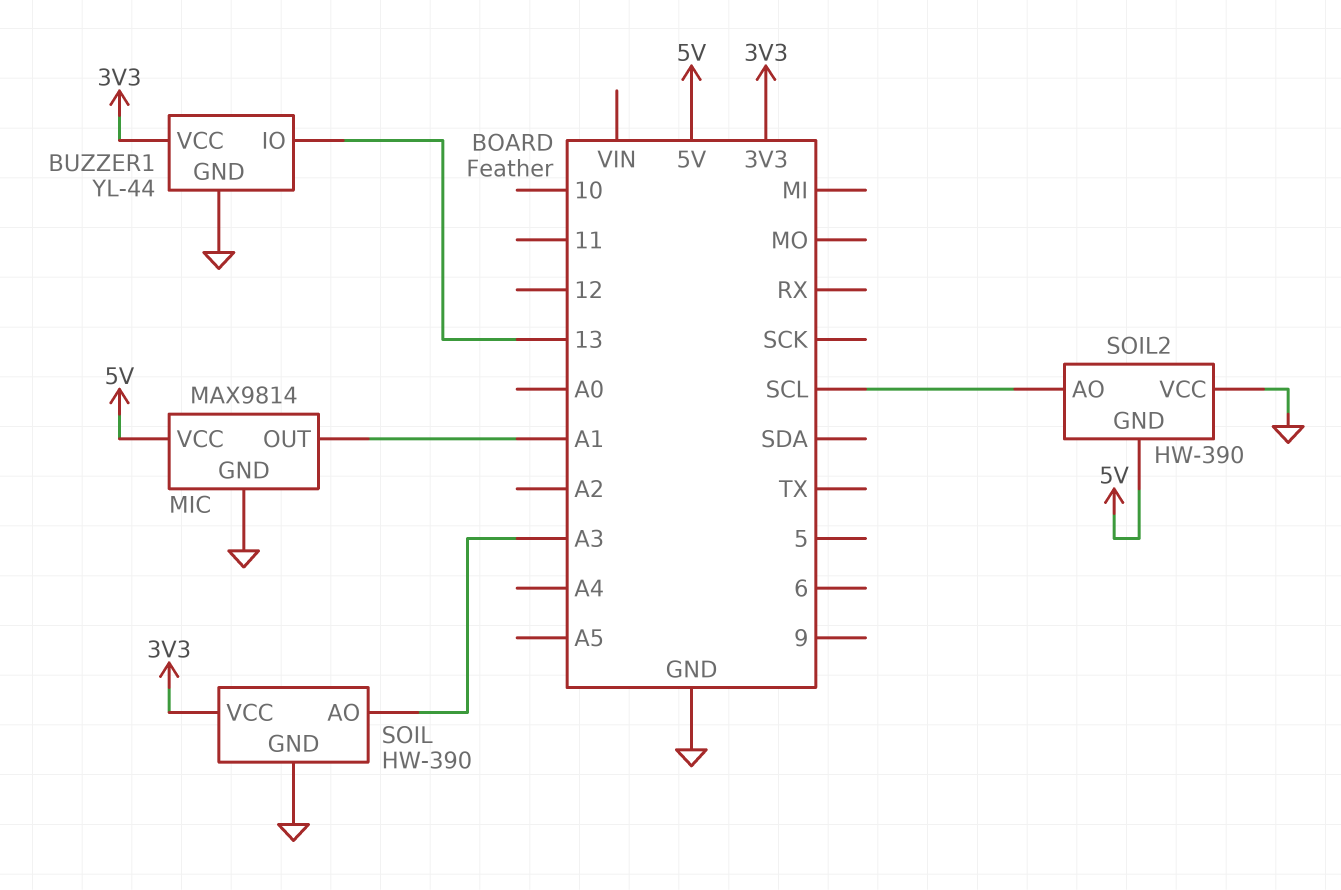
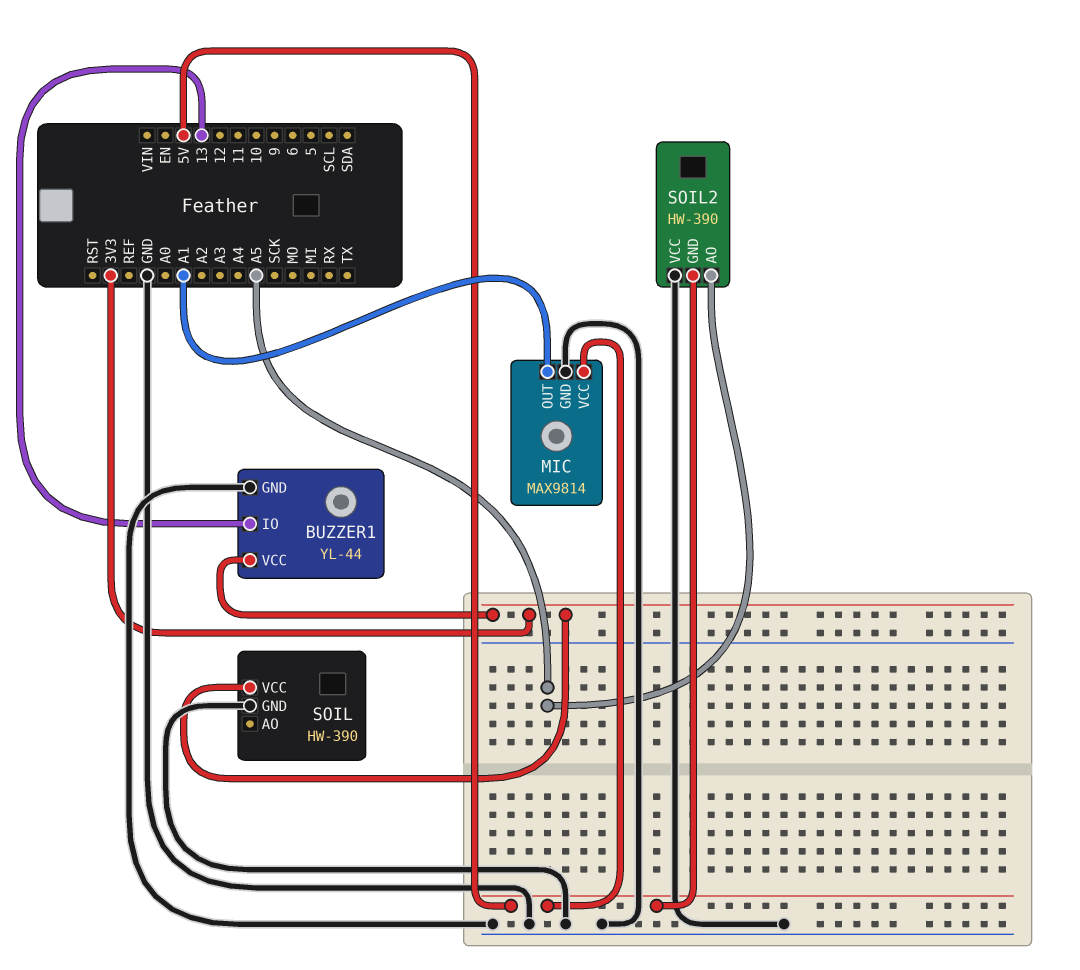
SOIL pin AO: A3 -> none
SOIL2 pin AO: SCL -> A5

